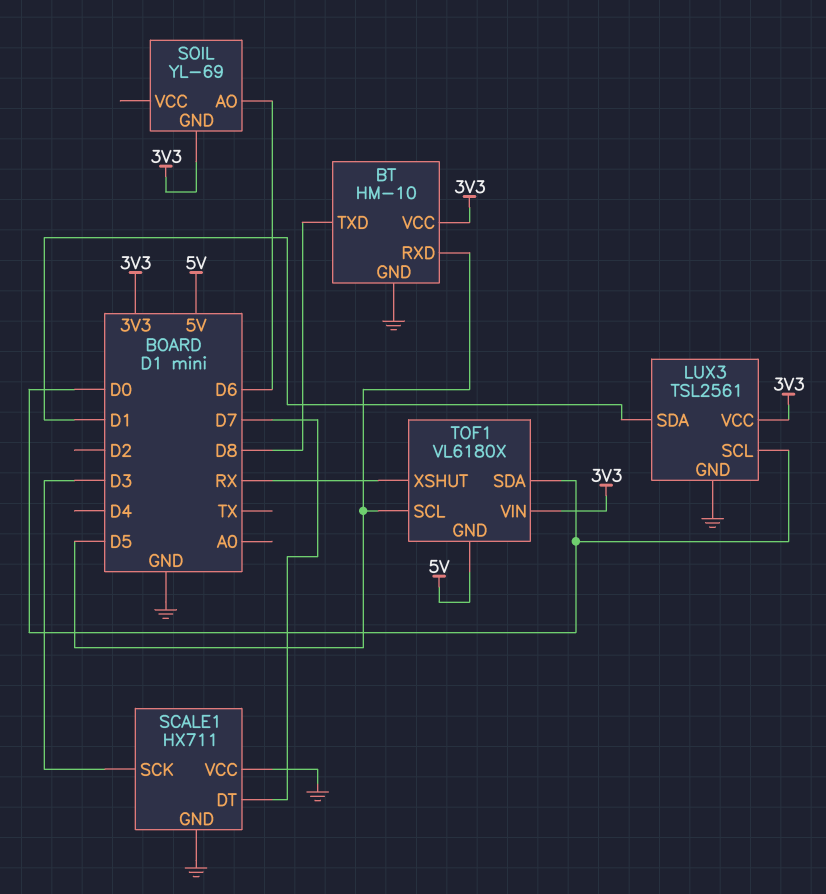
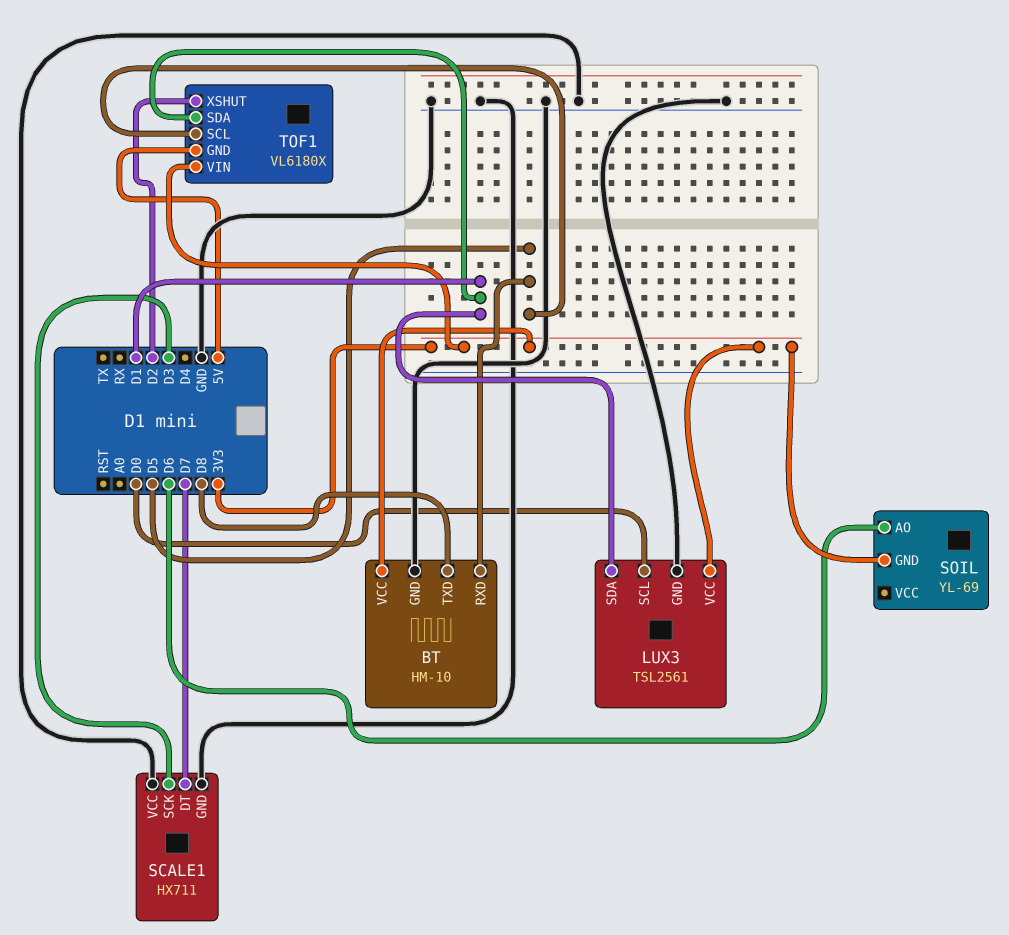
TOF1 pin SDA: D0 -> D1
TOF1 pin XSHUT: RX -> D2

